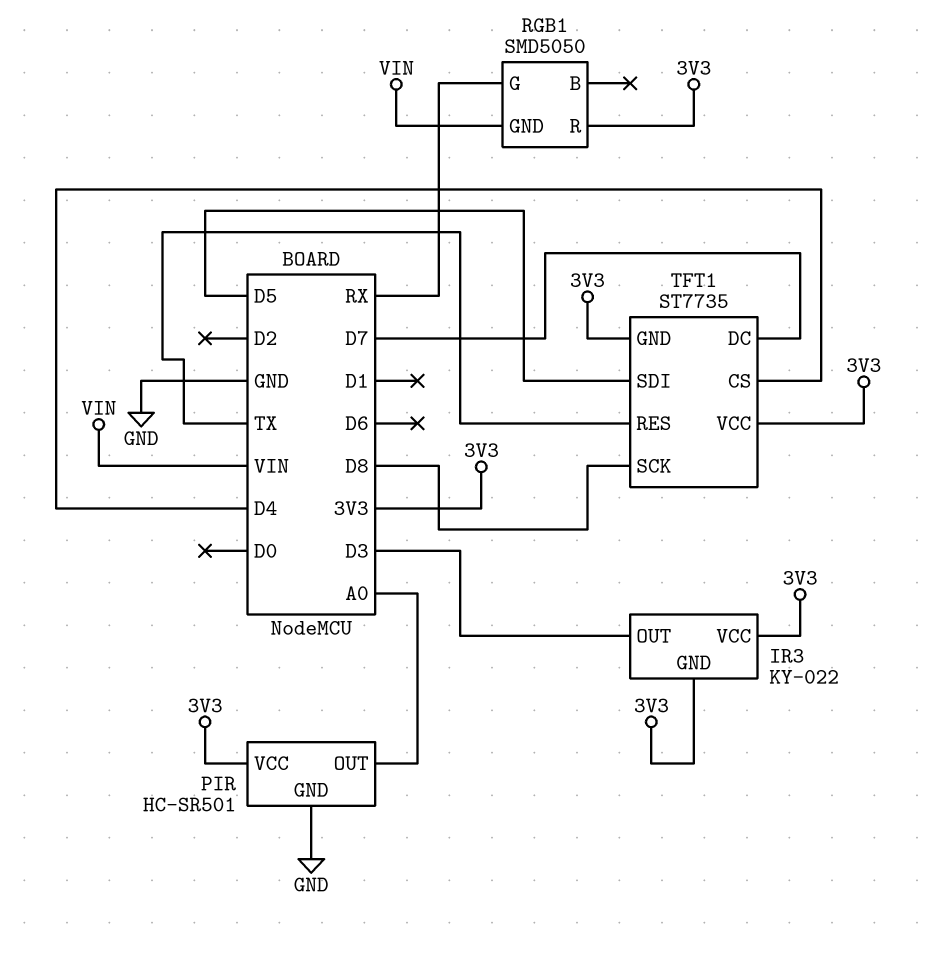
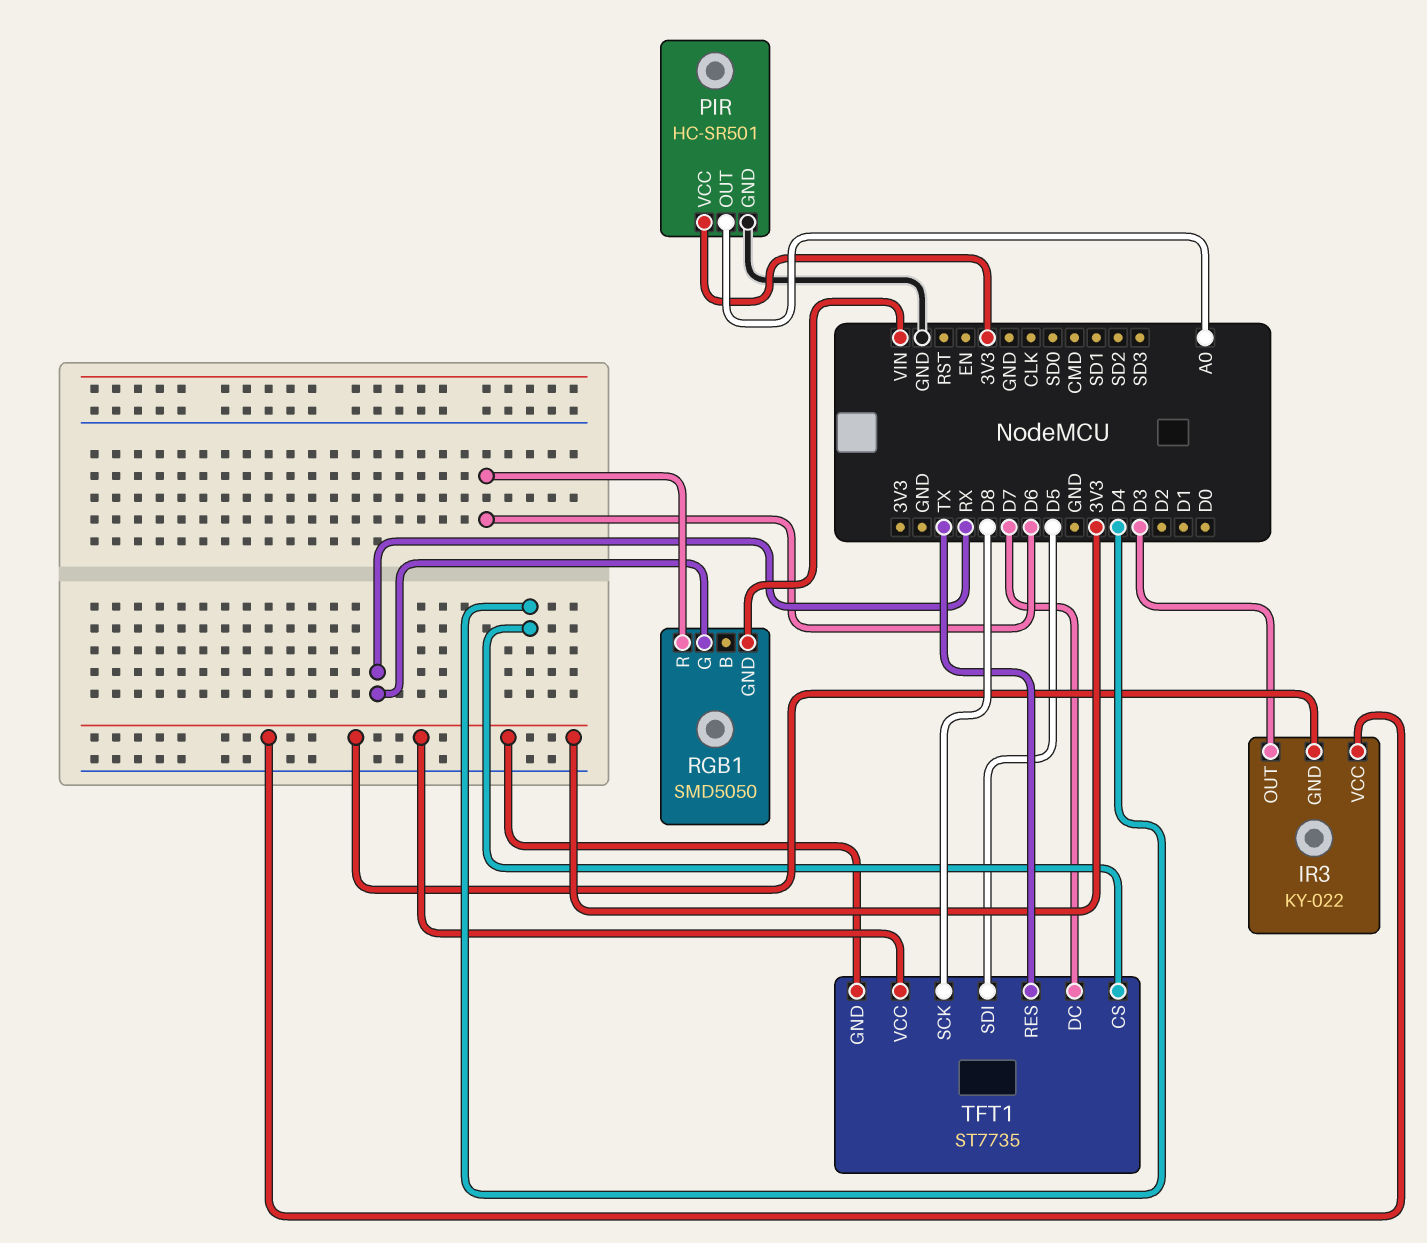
RGB1 pin R: 3V3 -> D6

